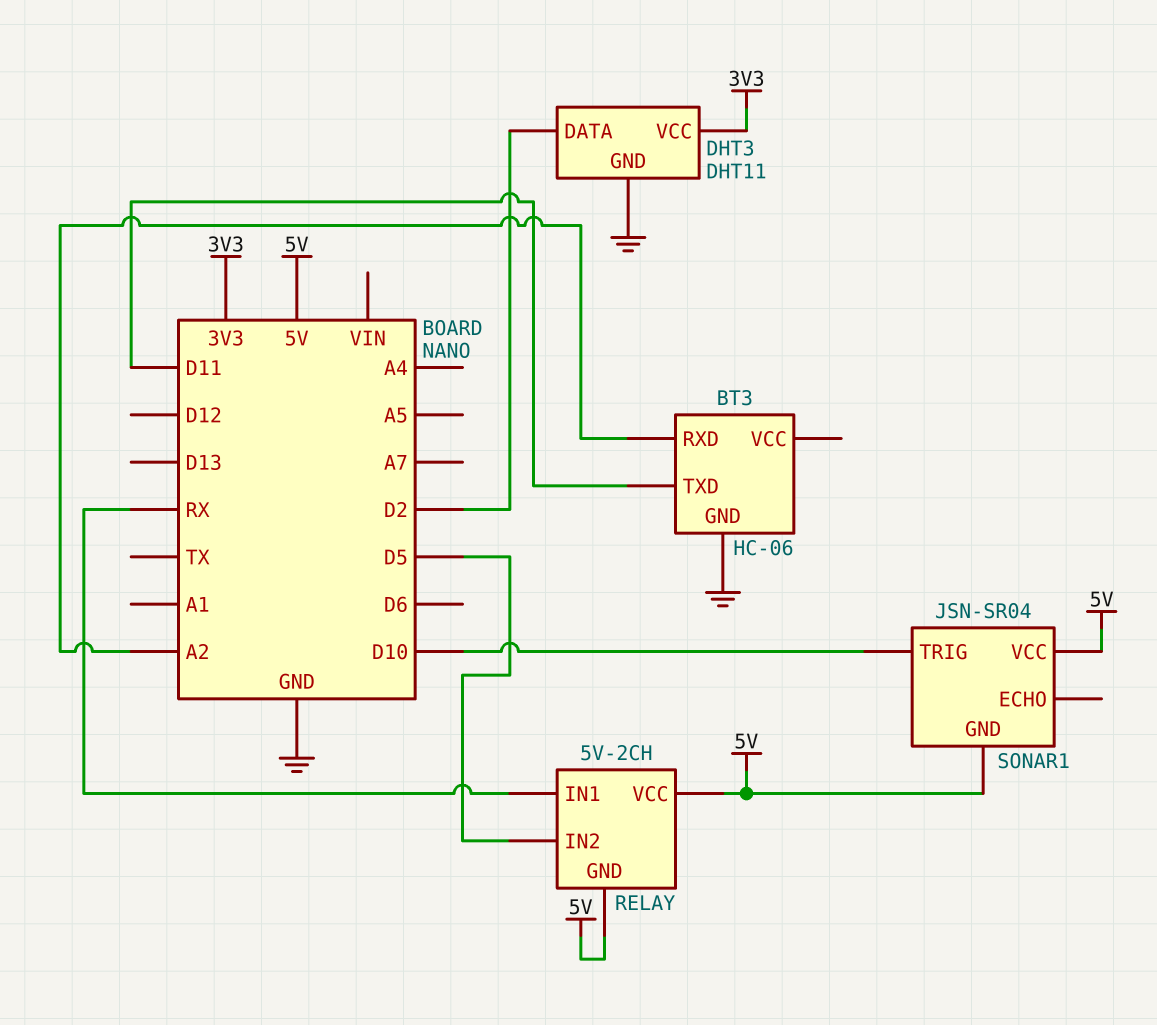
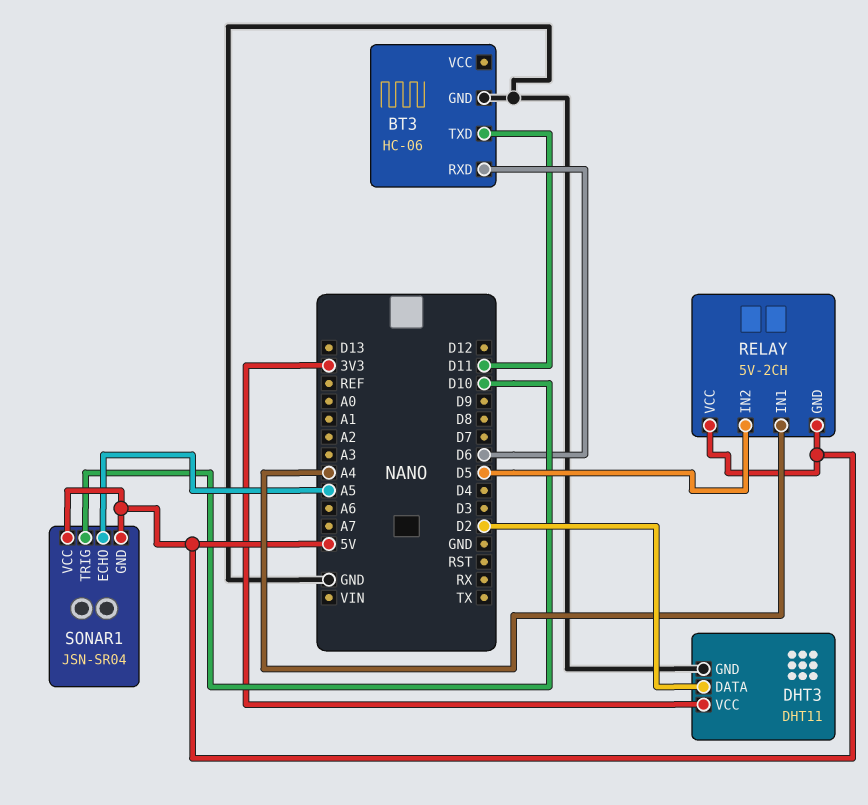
BT3 pin RXD: A2 -> D6
RELAY pin IN1: RX -> A4
SONAR1 pin ECHO: none -> A5

